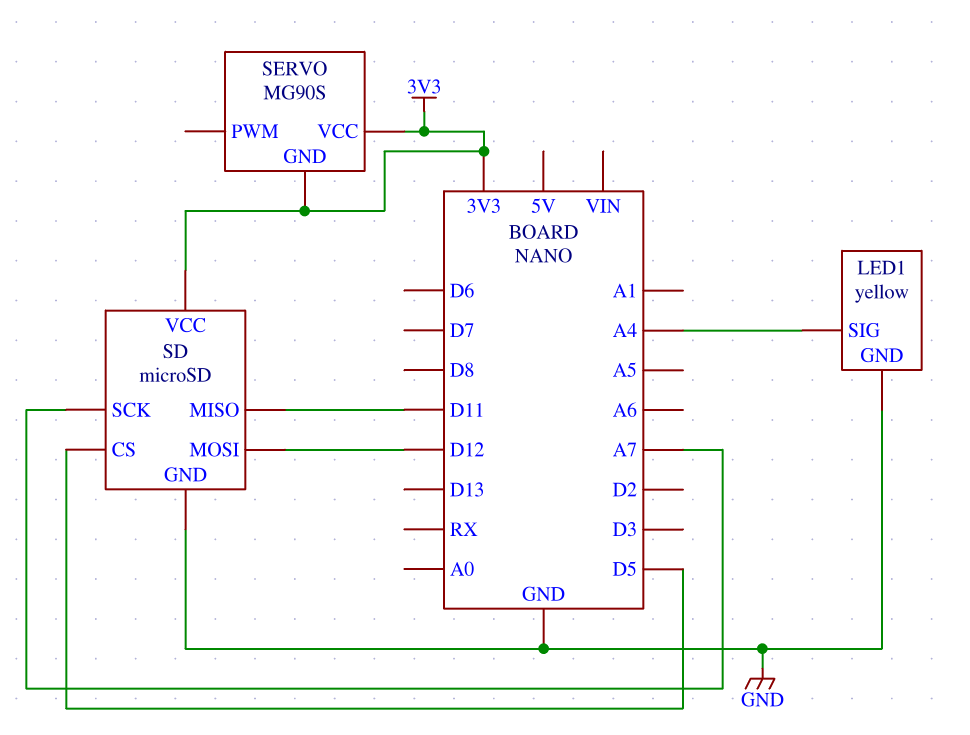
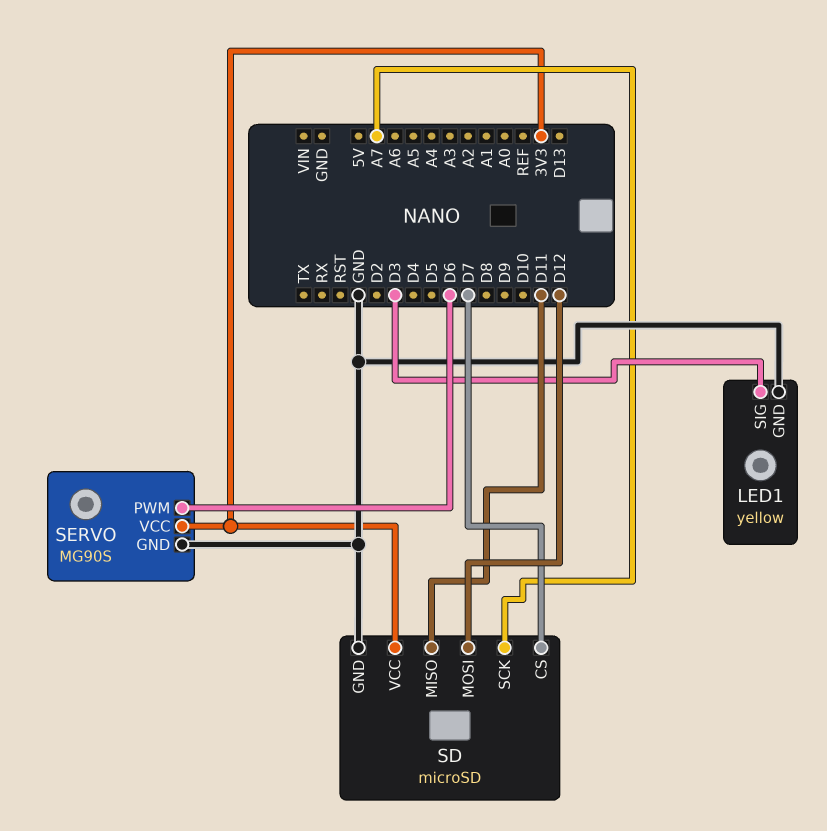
LED1 pin SIG: A4 -> D3
SD pin CS: D5 -> D7
SERVO pin GND: 3V3 -> GND
SERVO pin PWM: none -> D6

